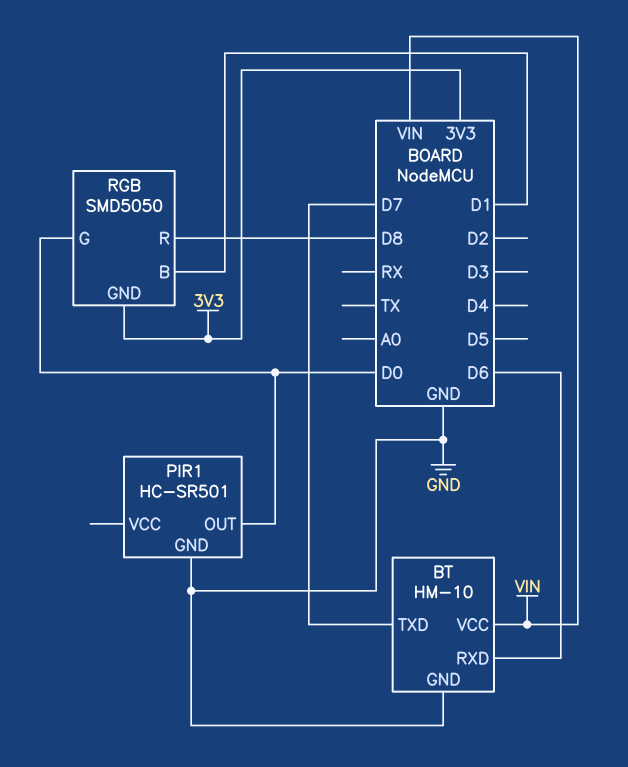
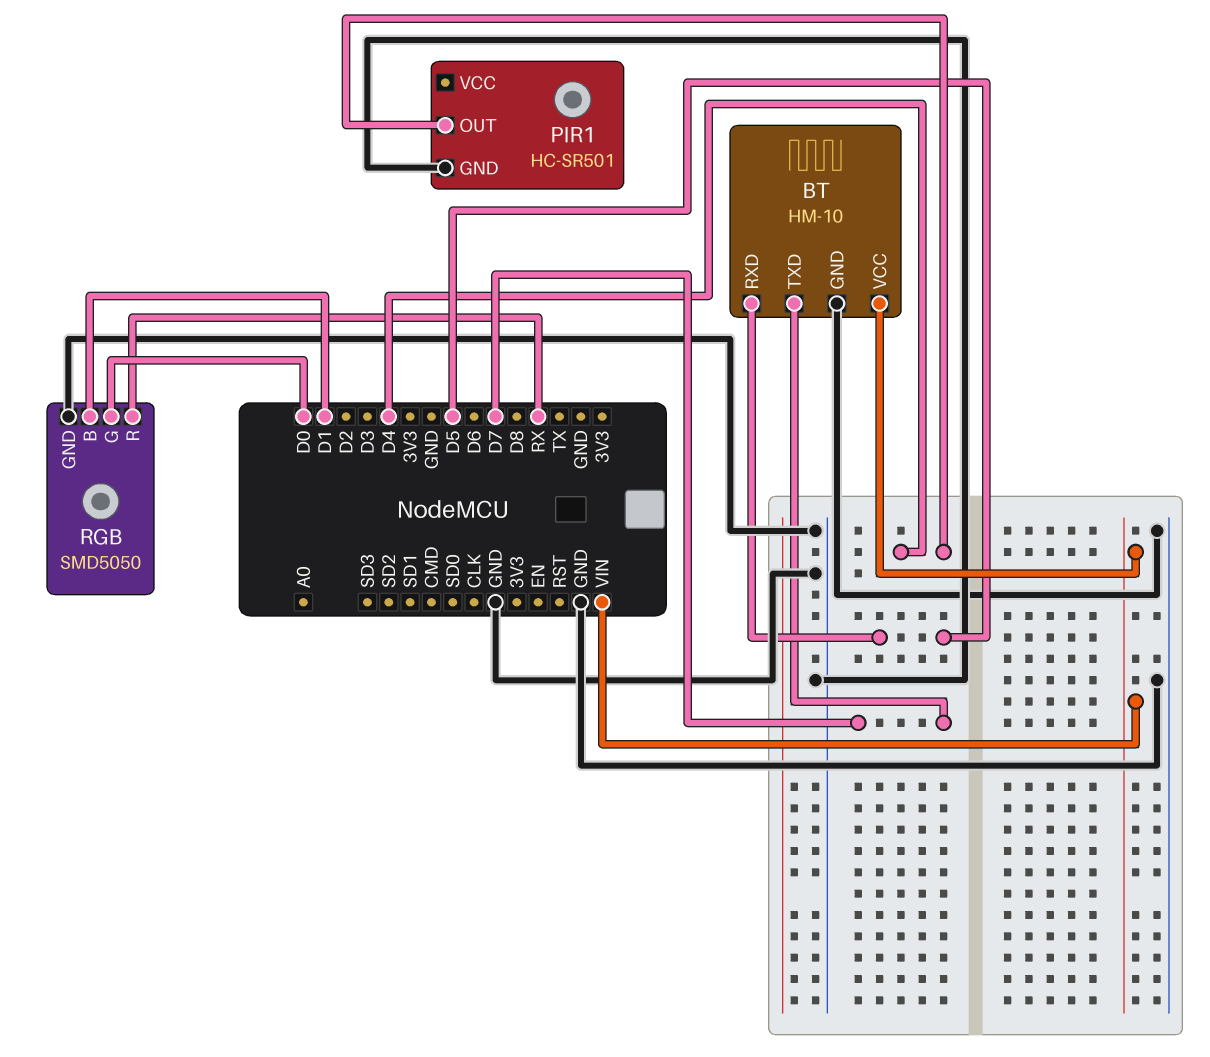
BT pin RXD: D6 -> D5
PIR1 pin OUT: D0 -> D4
RGB pin GND: 3V3 -> GND
RGB pin R: D8 -> RX

